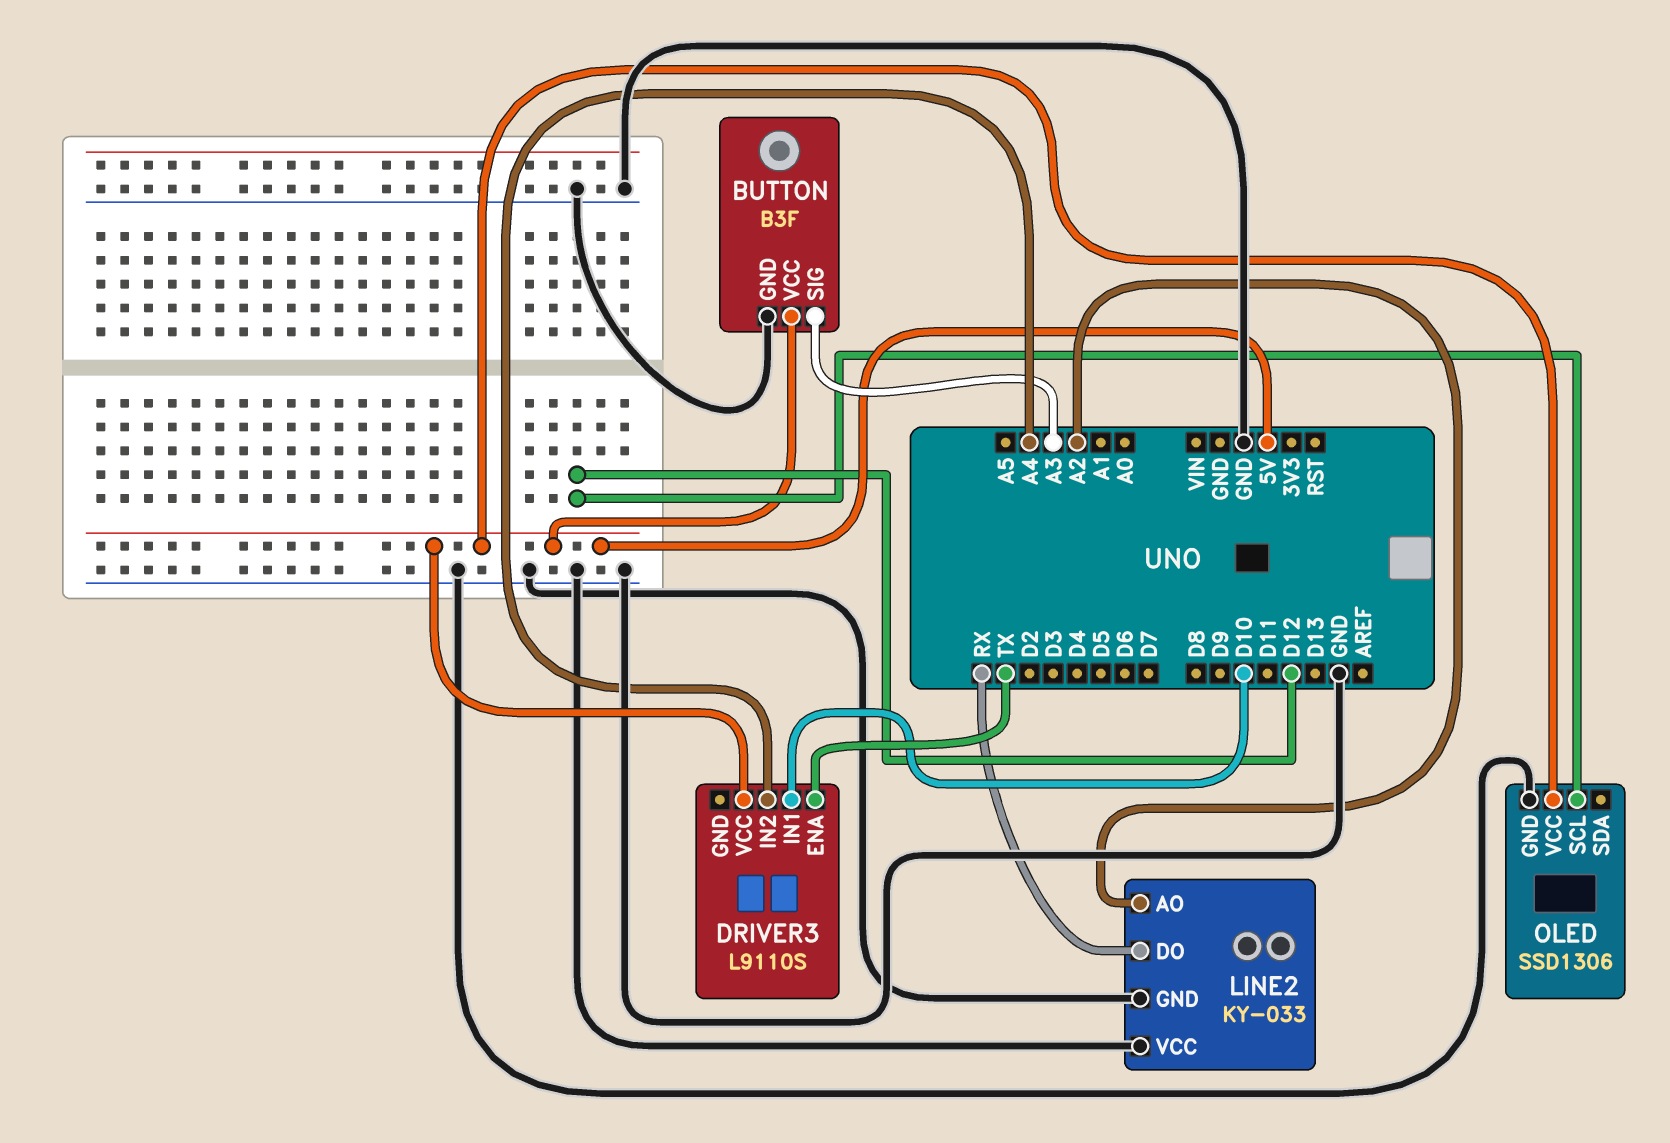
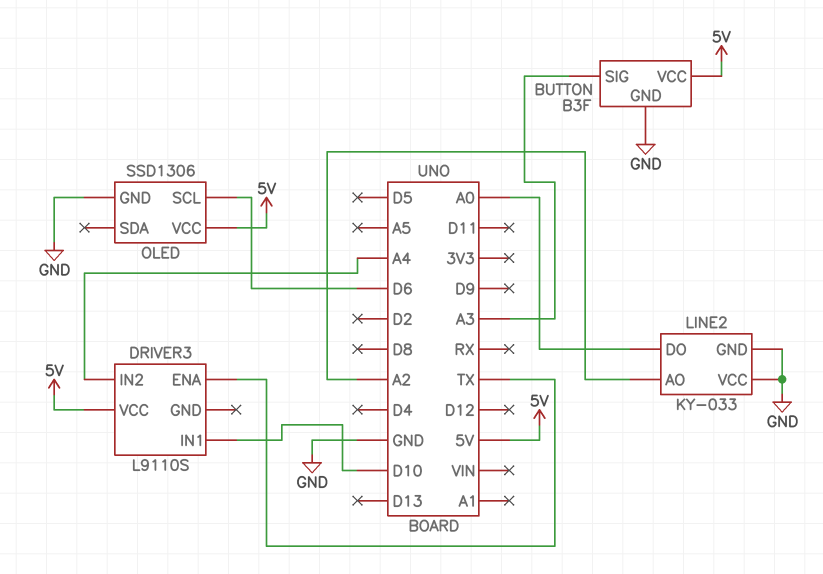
LINE2 pin DO: RX -> A0
OLED pin SCL: D12 -> D6

